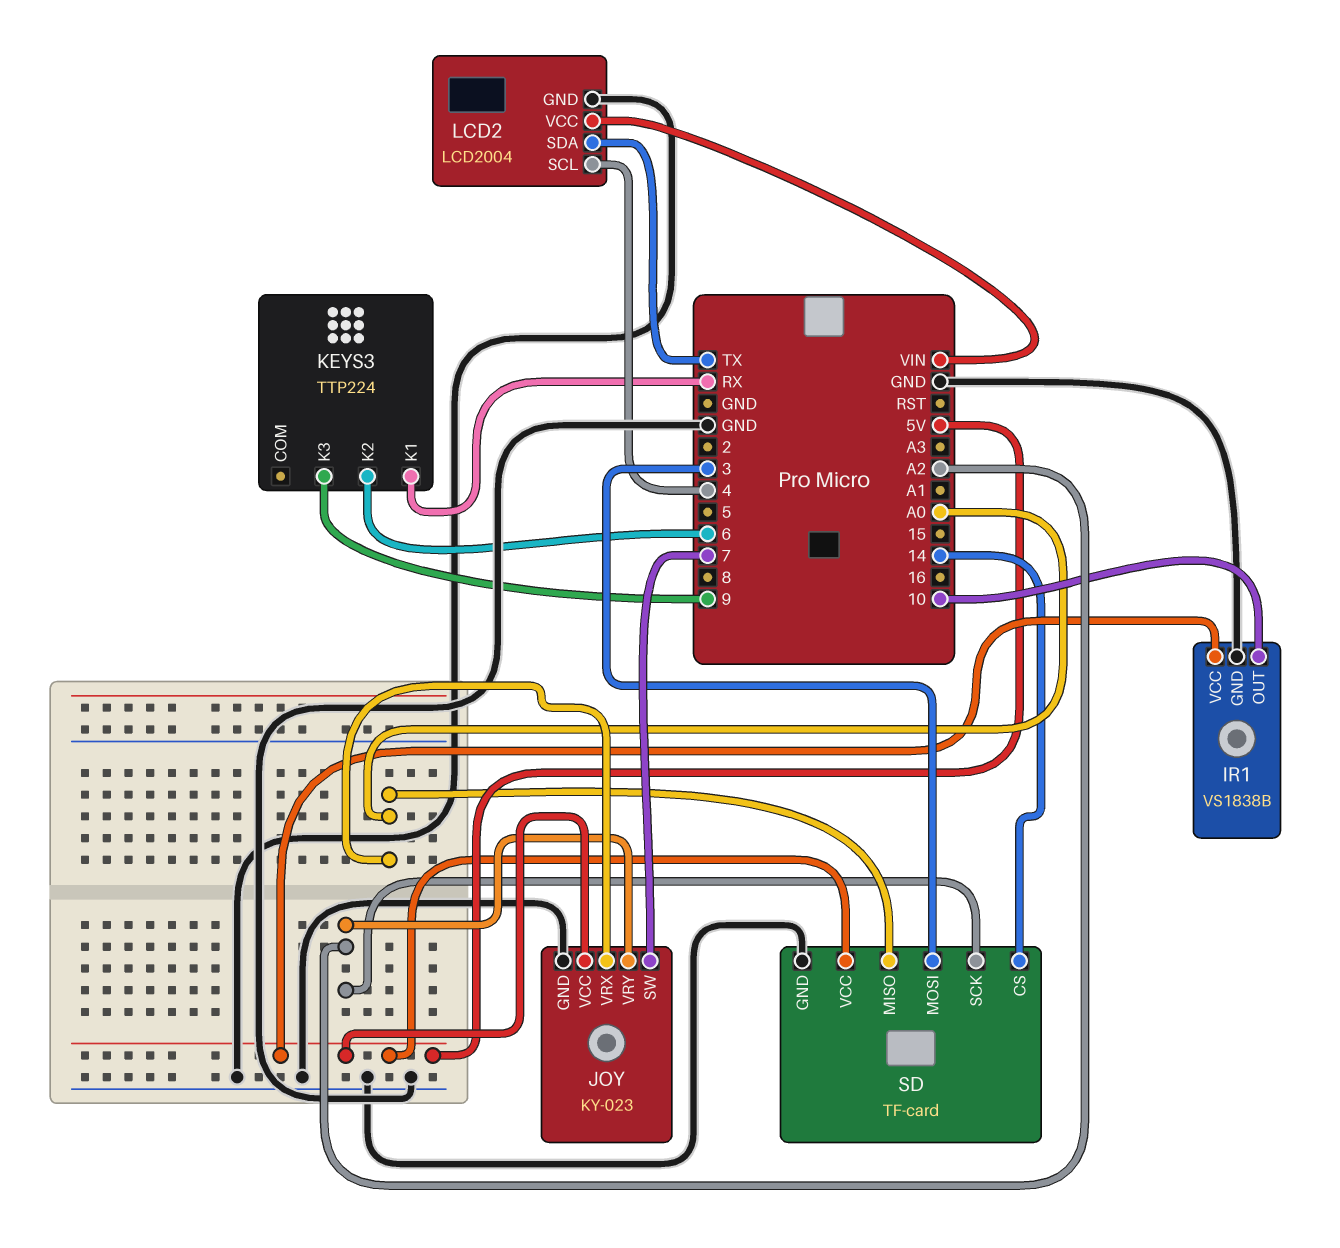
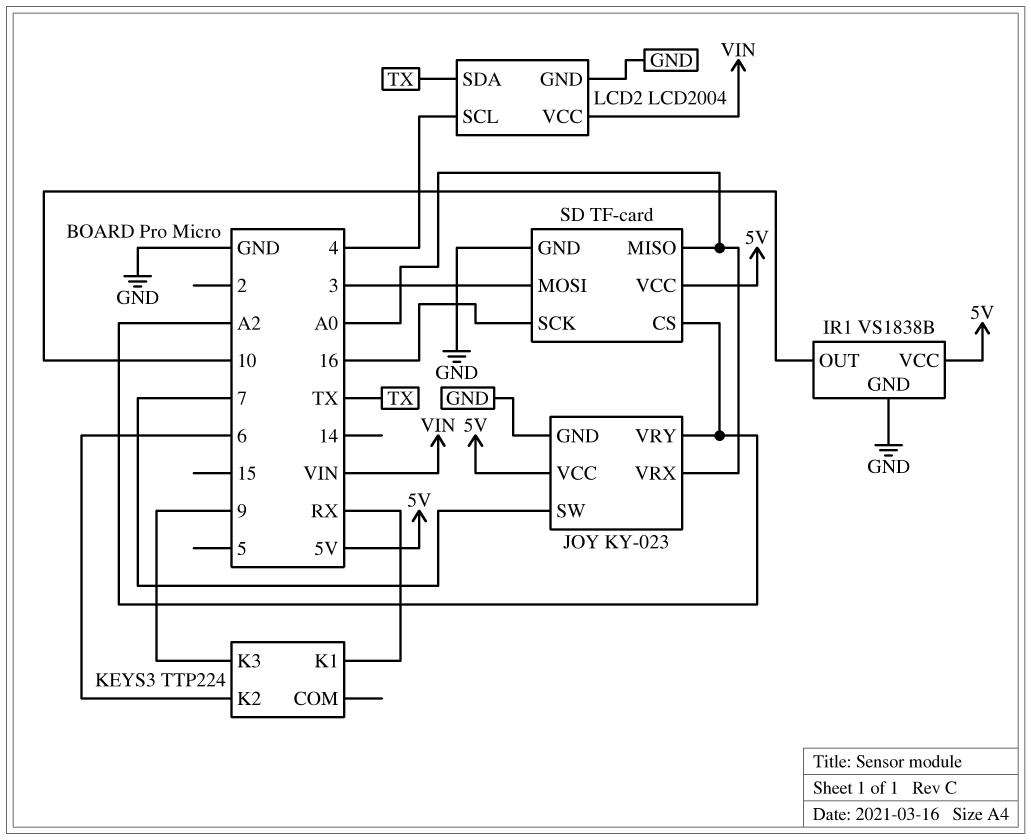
SD pin CS: 14 -> A2
SD pin SCK: A2 -> 16

